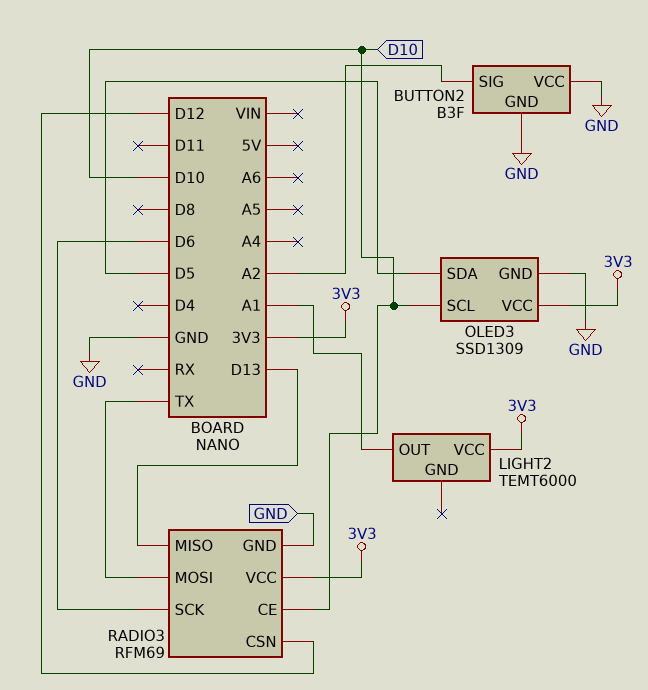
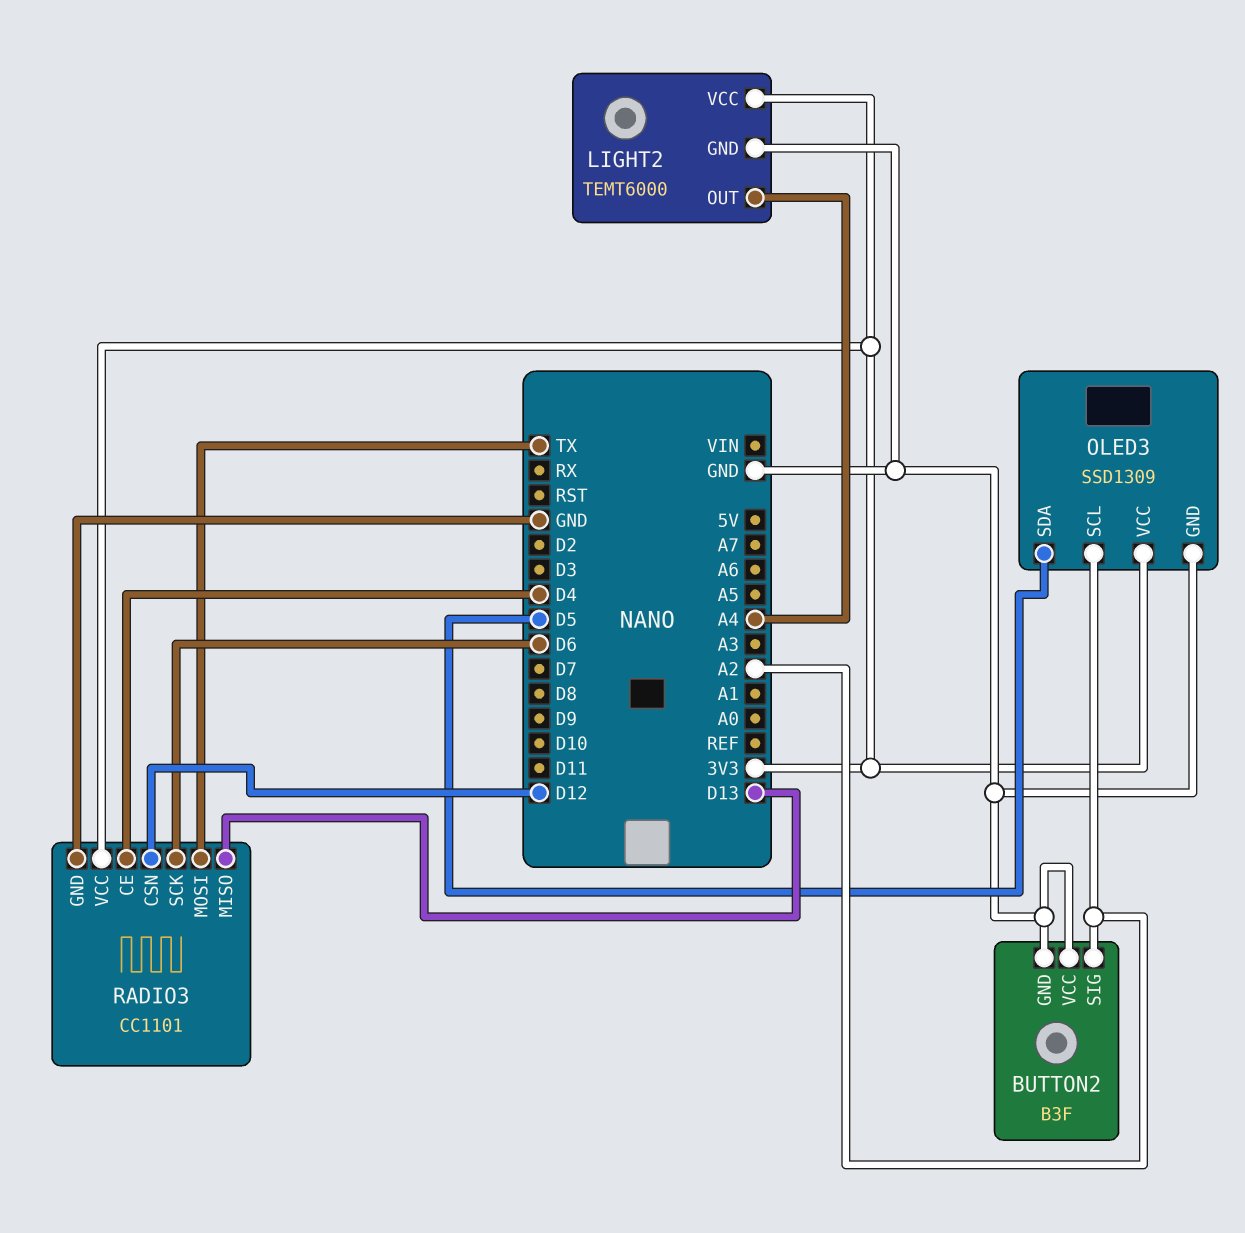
LIGHT2 pin GND: none -> GND
LIGHT2 pin OUT: A1 -> A4
OLED3 pin SCL: D10 -> A2
RADIO3: RFM69 -> CC1101
RADIO3 pin CE: D10 -> D4

